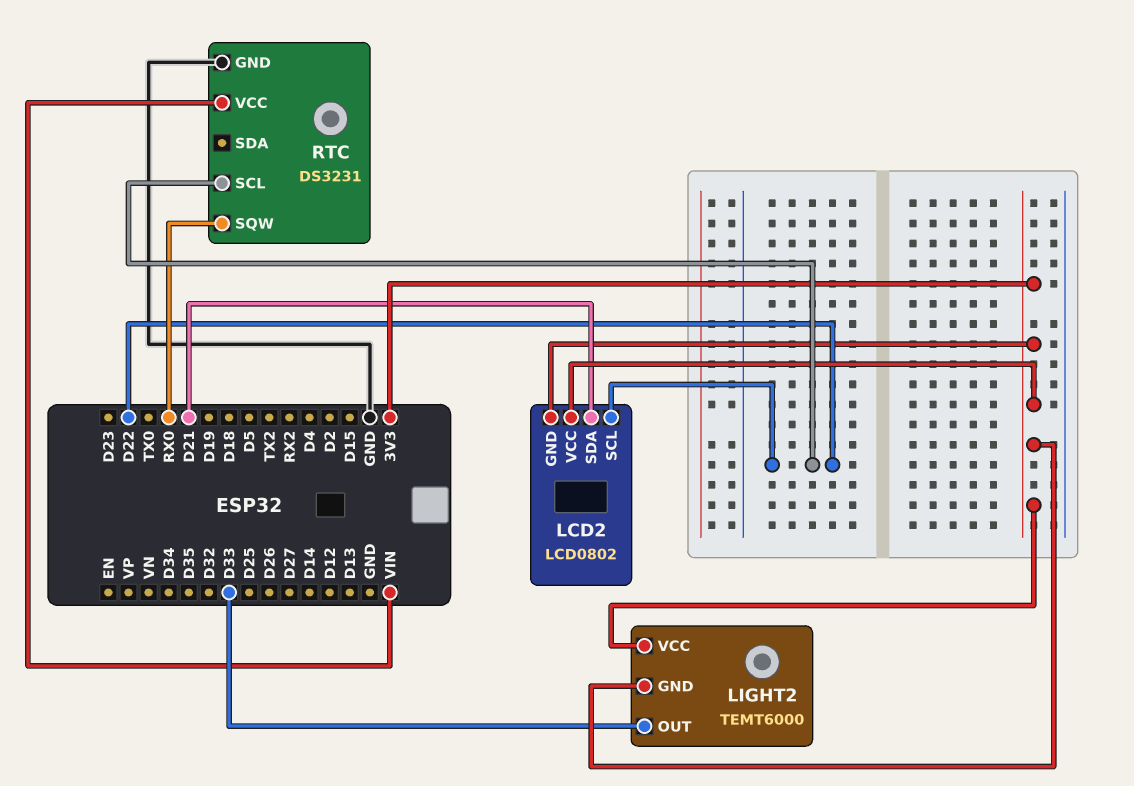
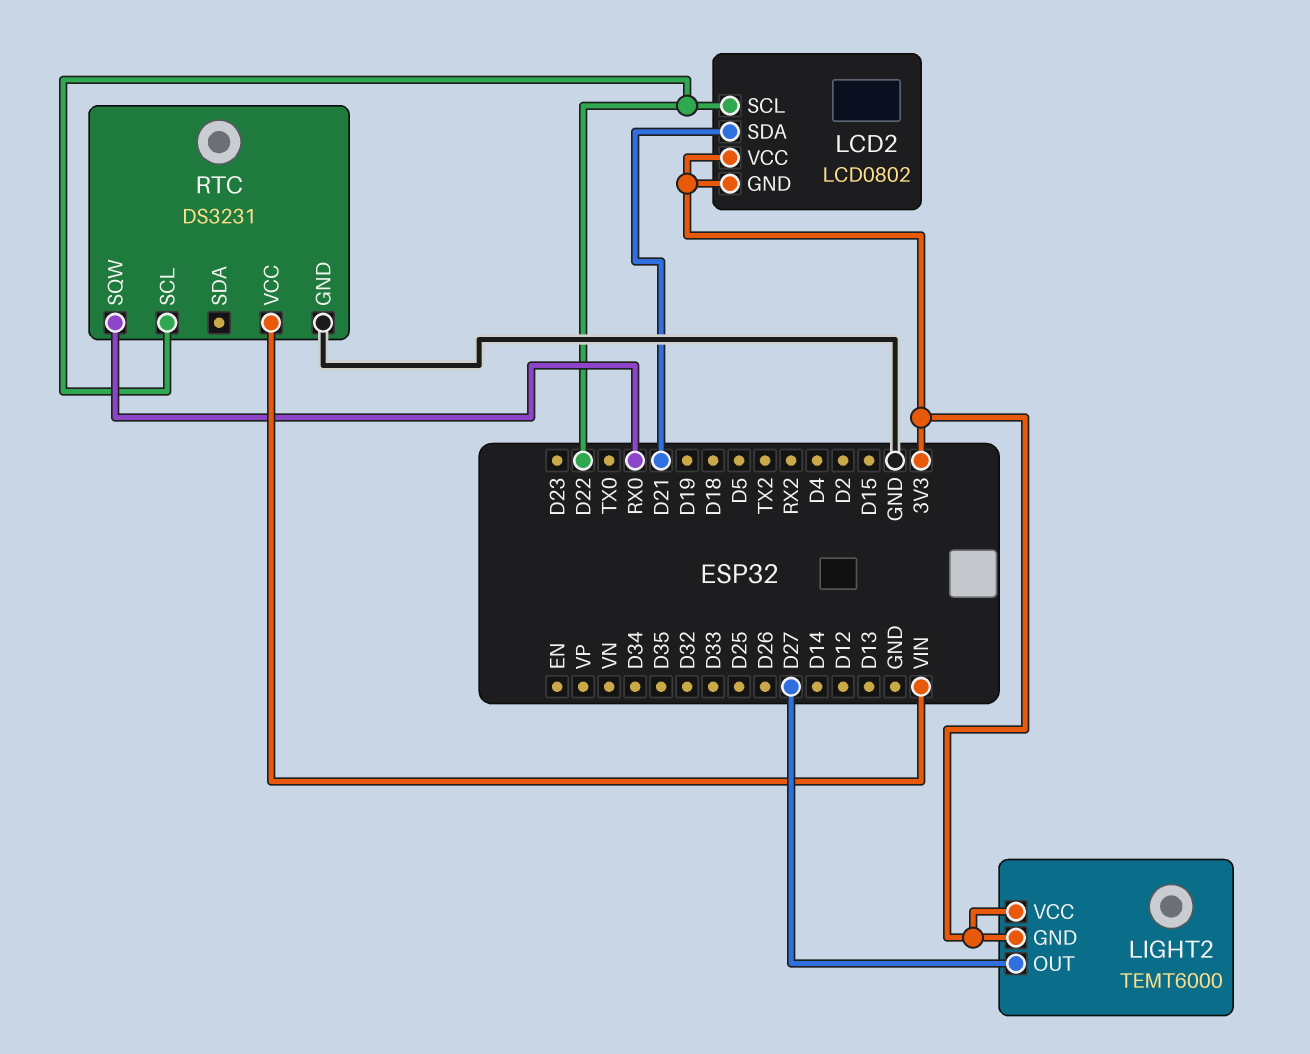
LIGHT2 pin OUT: D33 -> D27

